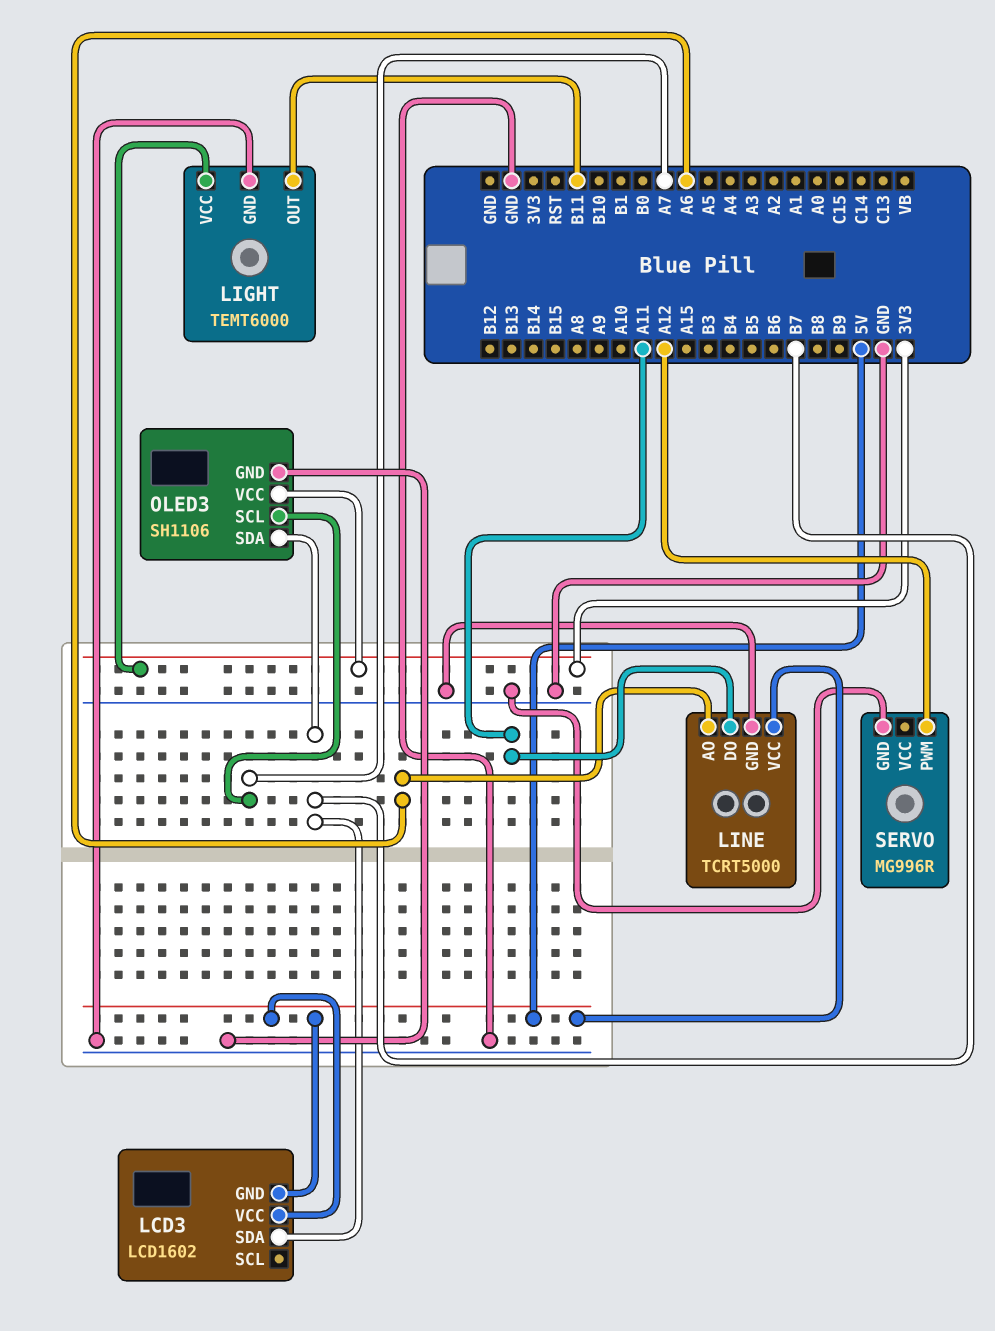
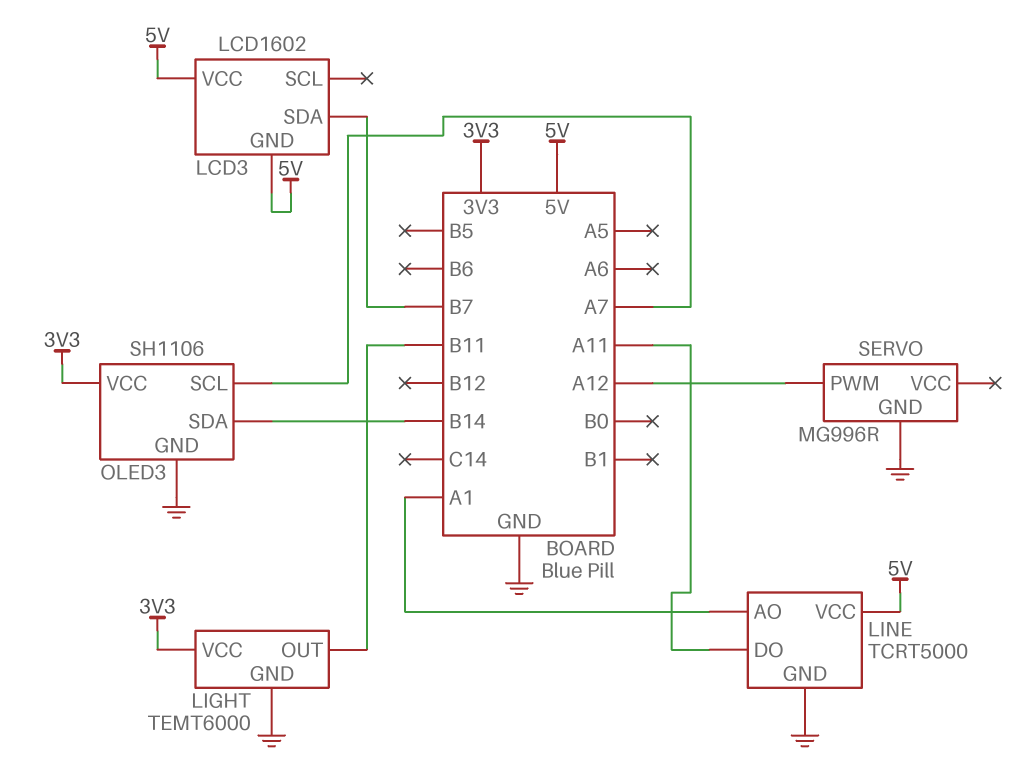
LINE pin AO: A6 -> A1
OLED3 pin SDA: B7 -> B14

